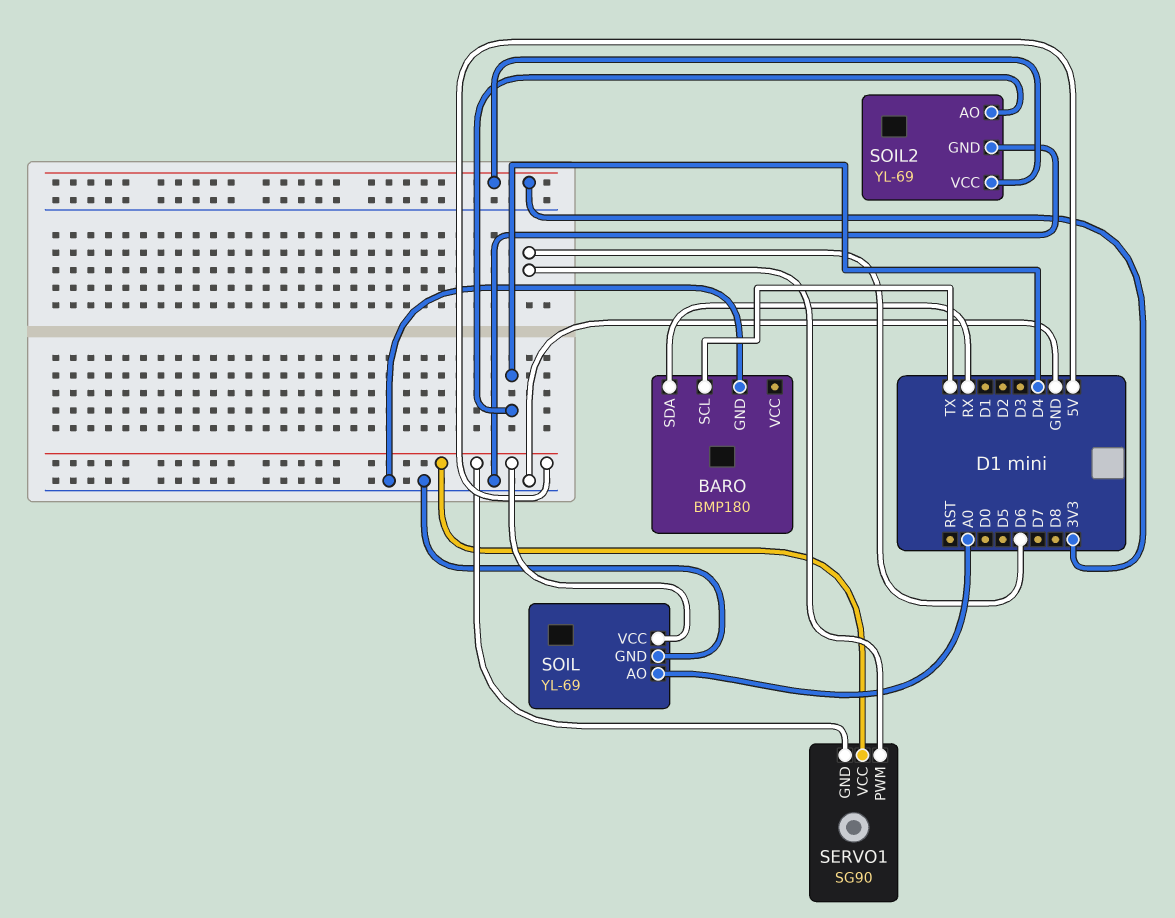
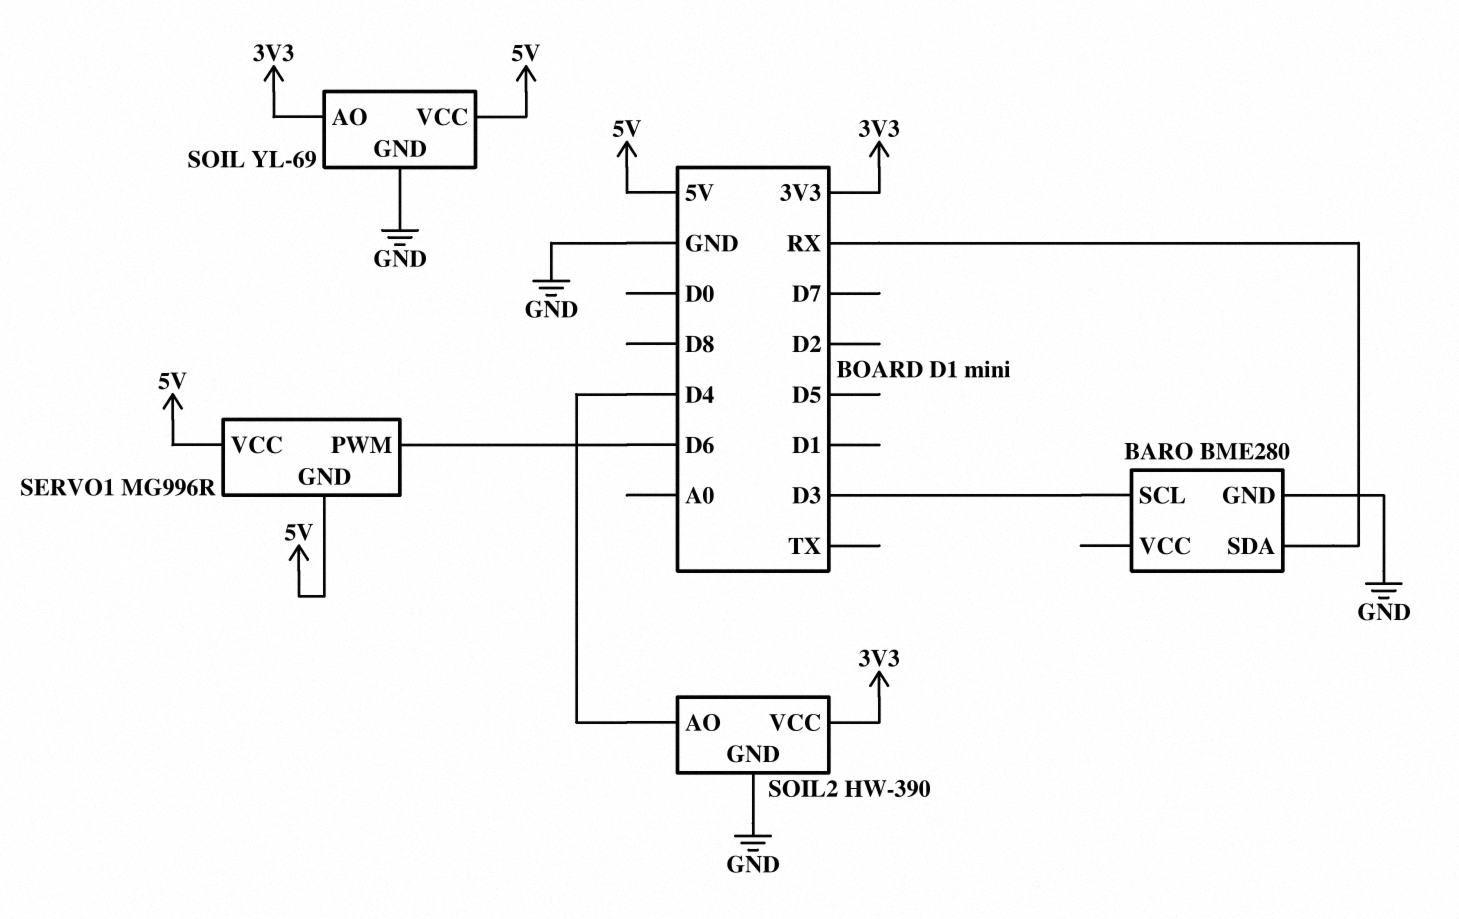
BARO: BMP180 -> BME280
BARO pin SCL: TX -> D3
SERVO1: SG90 -> MG996R
SOIL pin AO: A0 -> 3V3
SOIL2: YL-69 -> HW-390

